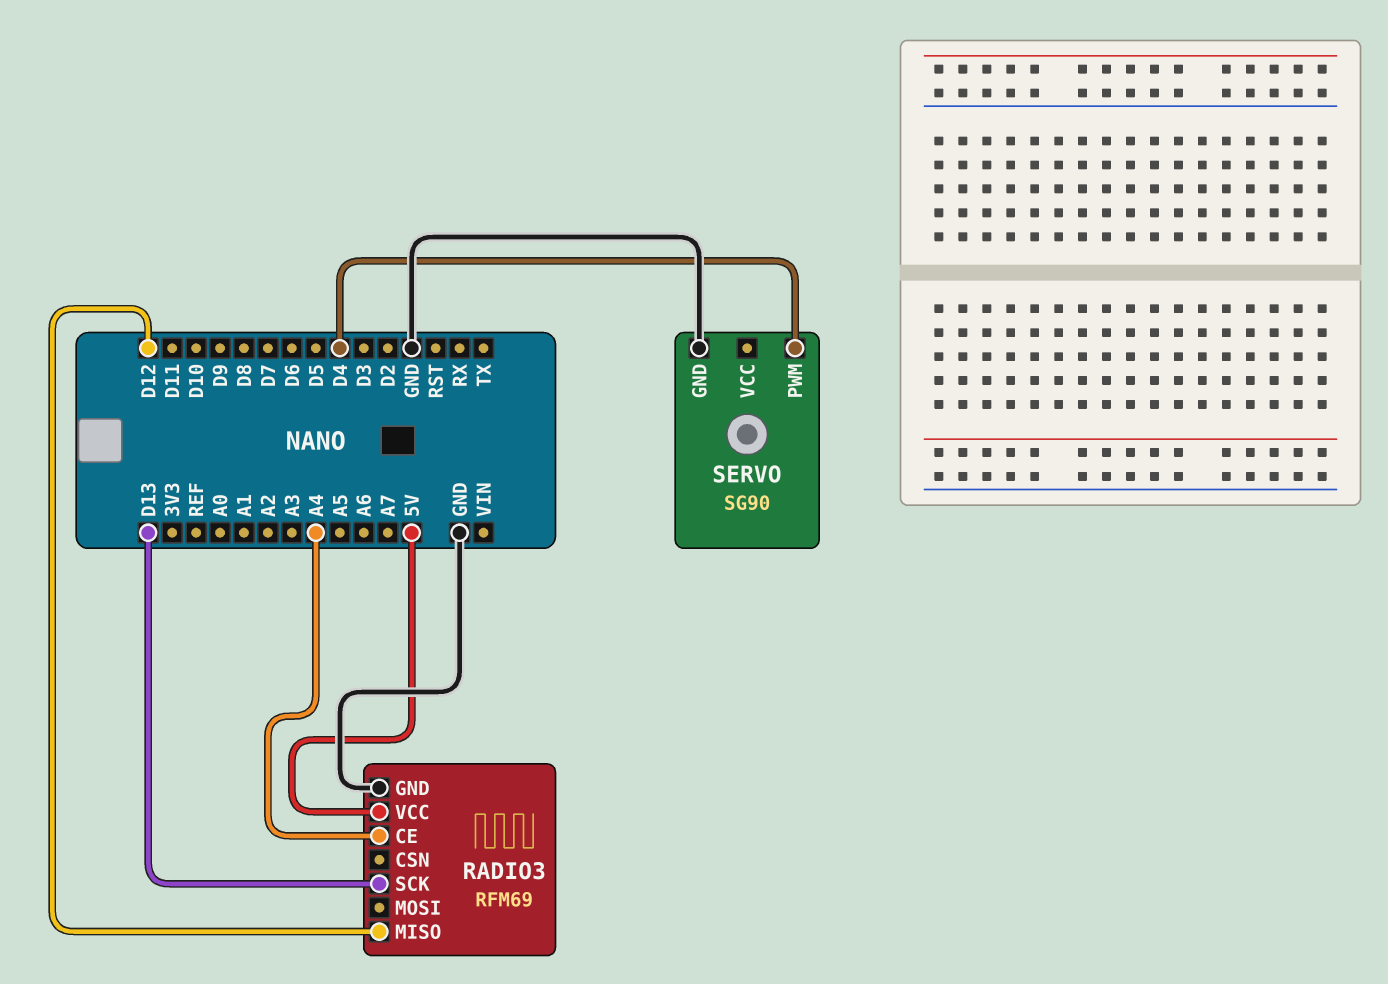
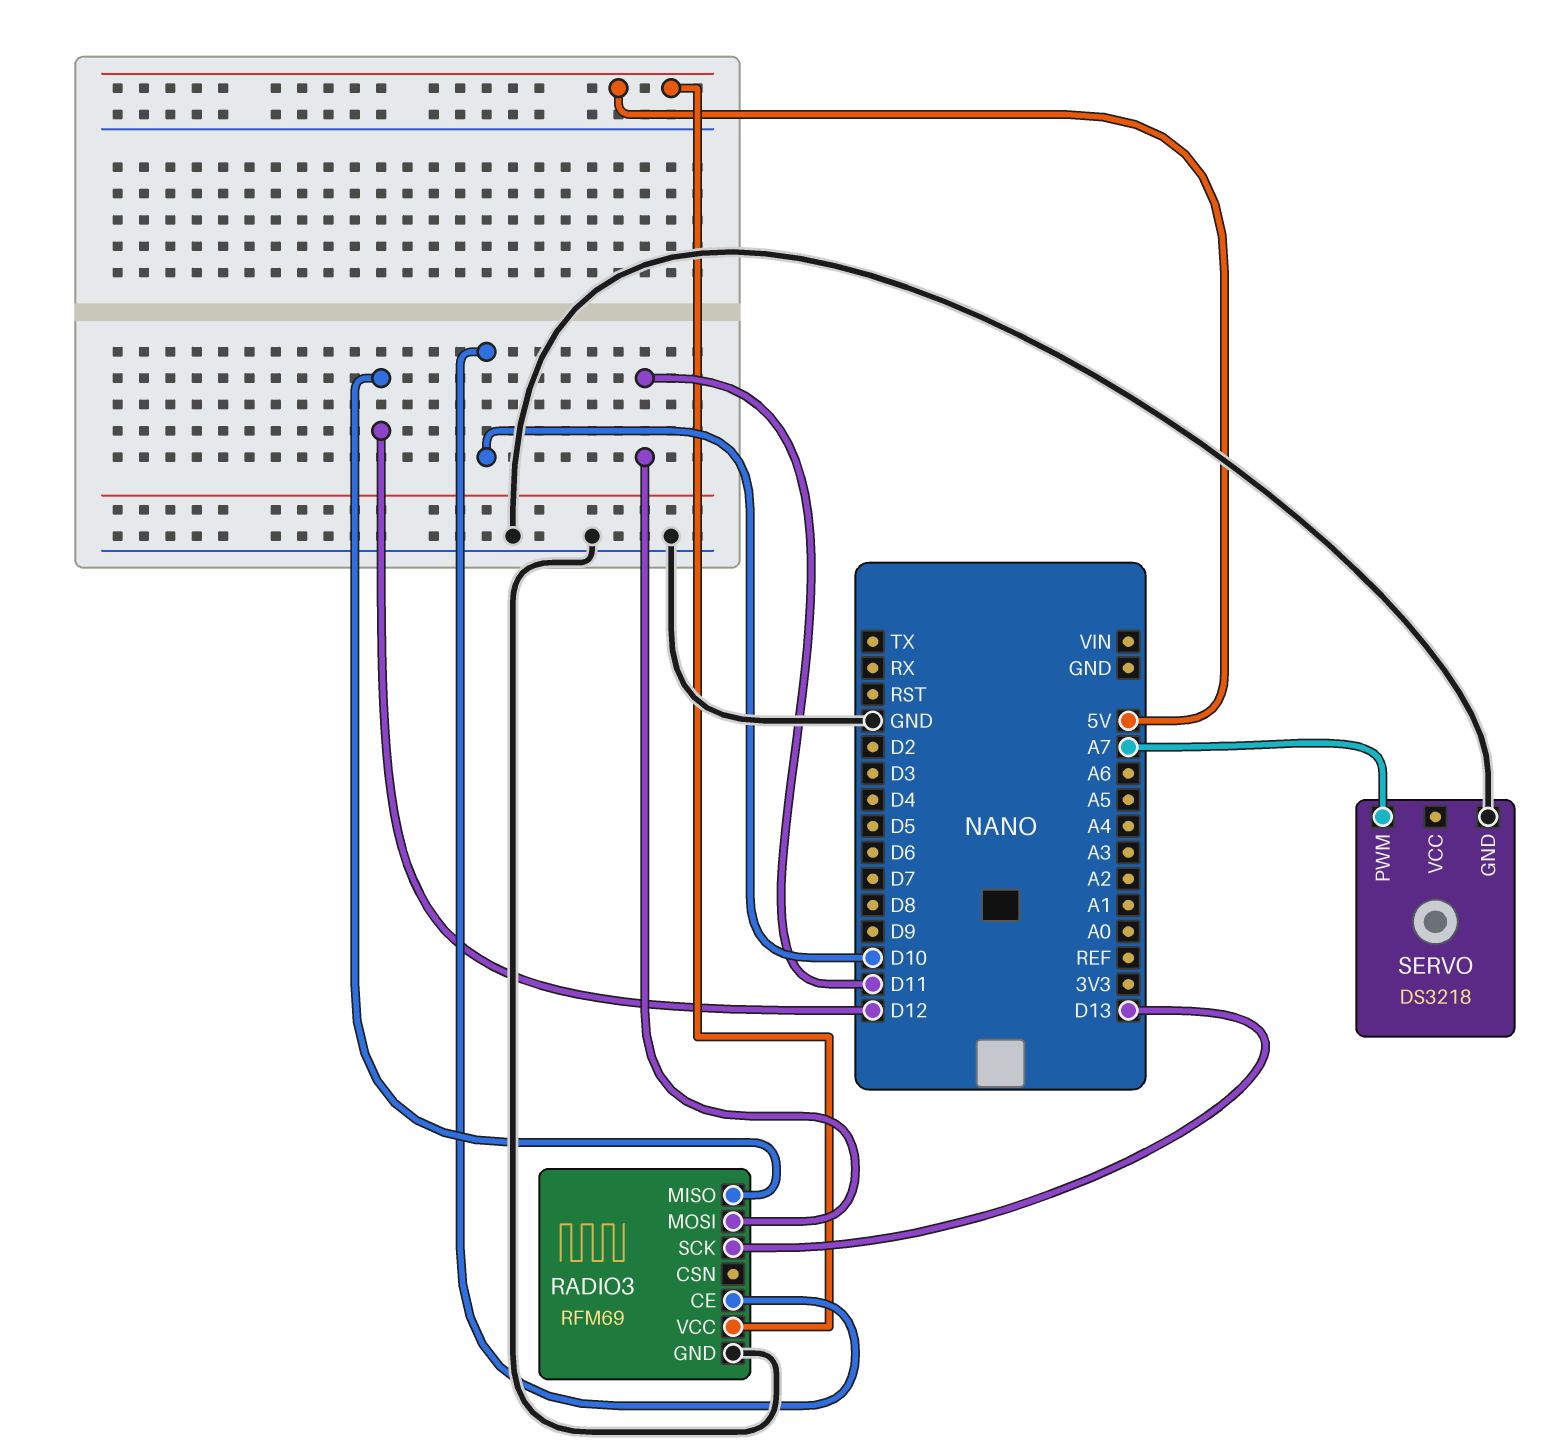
RADIO3 pin CE: A4 -> D10
RADIO3 pin MOSI: none -> D11
SERVO: SG90 -> DS3218
SERVO pin PWM: D4 -> A7

